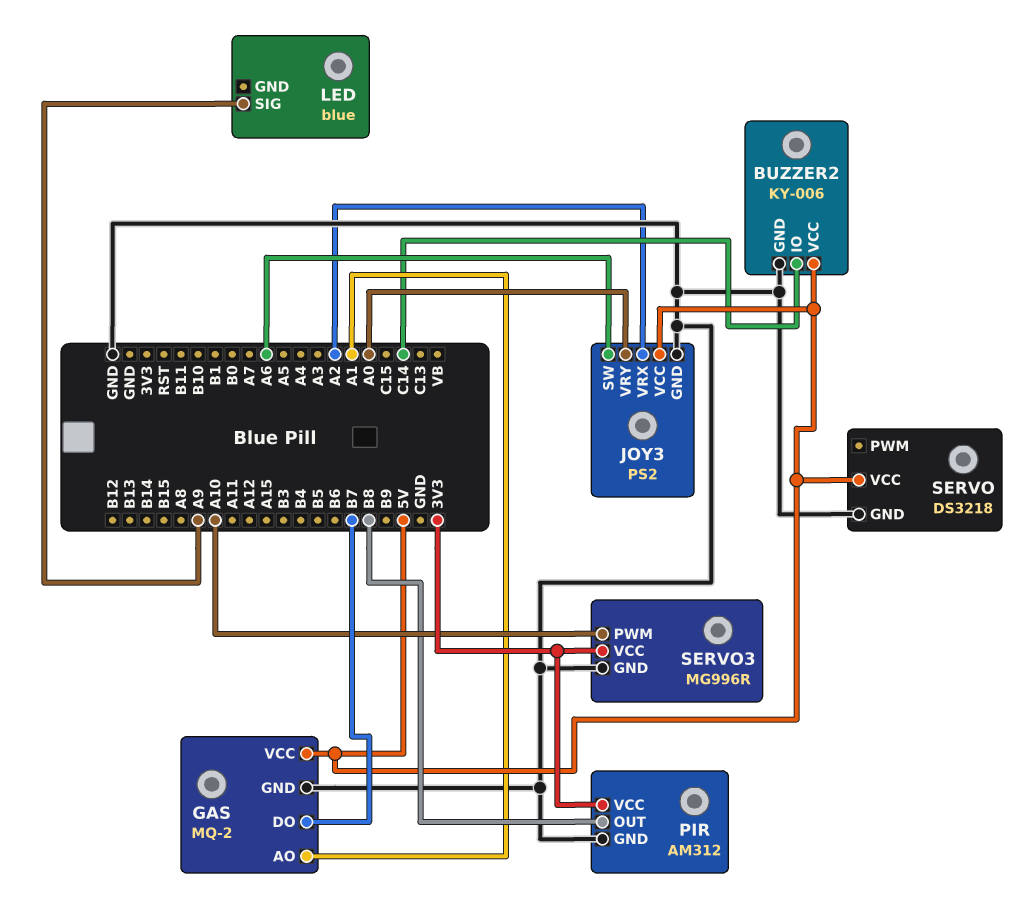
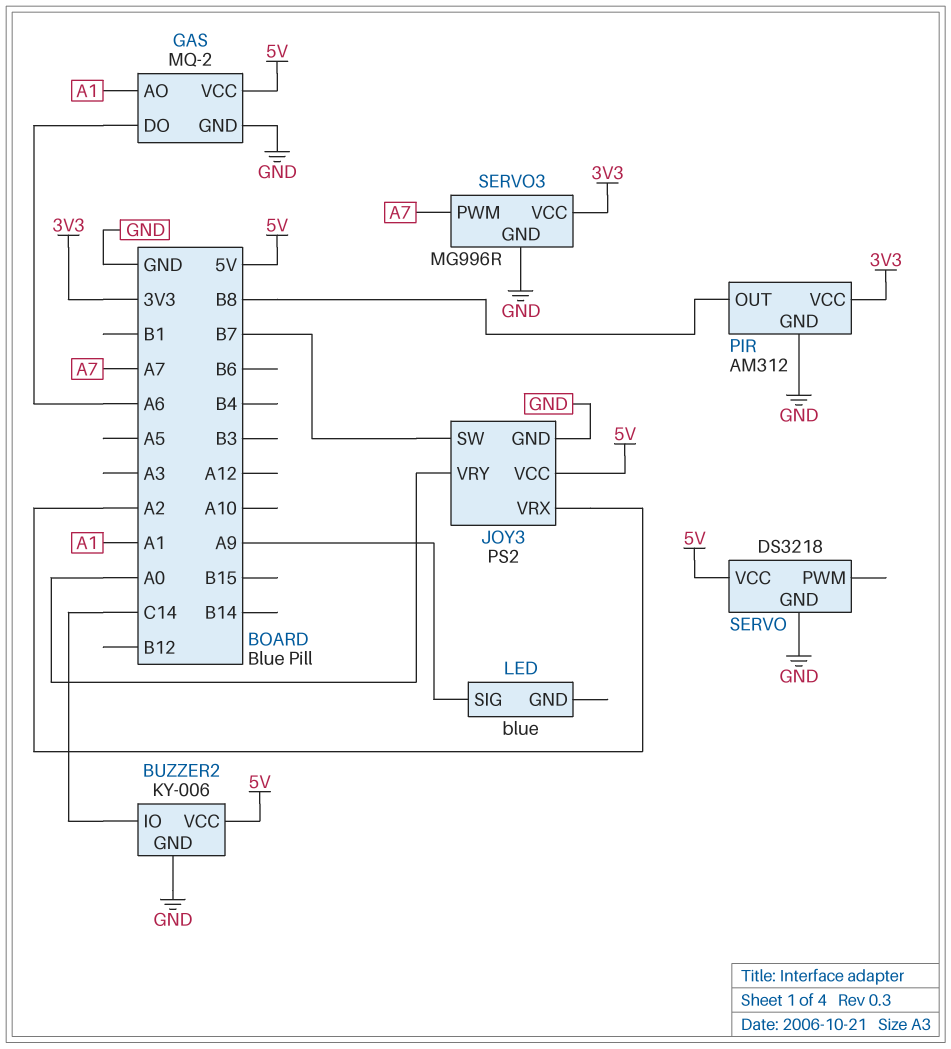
GAS pin DO: B7 -> A6
JOY3 pin SW: A6 -> B7
SERVO3 pin PWM: A10 -> A7

